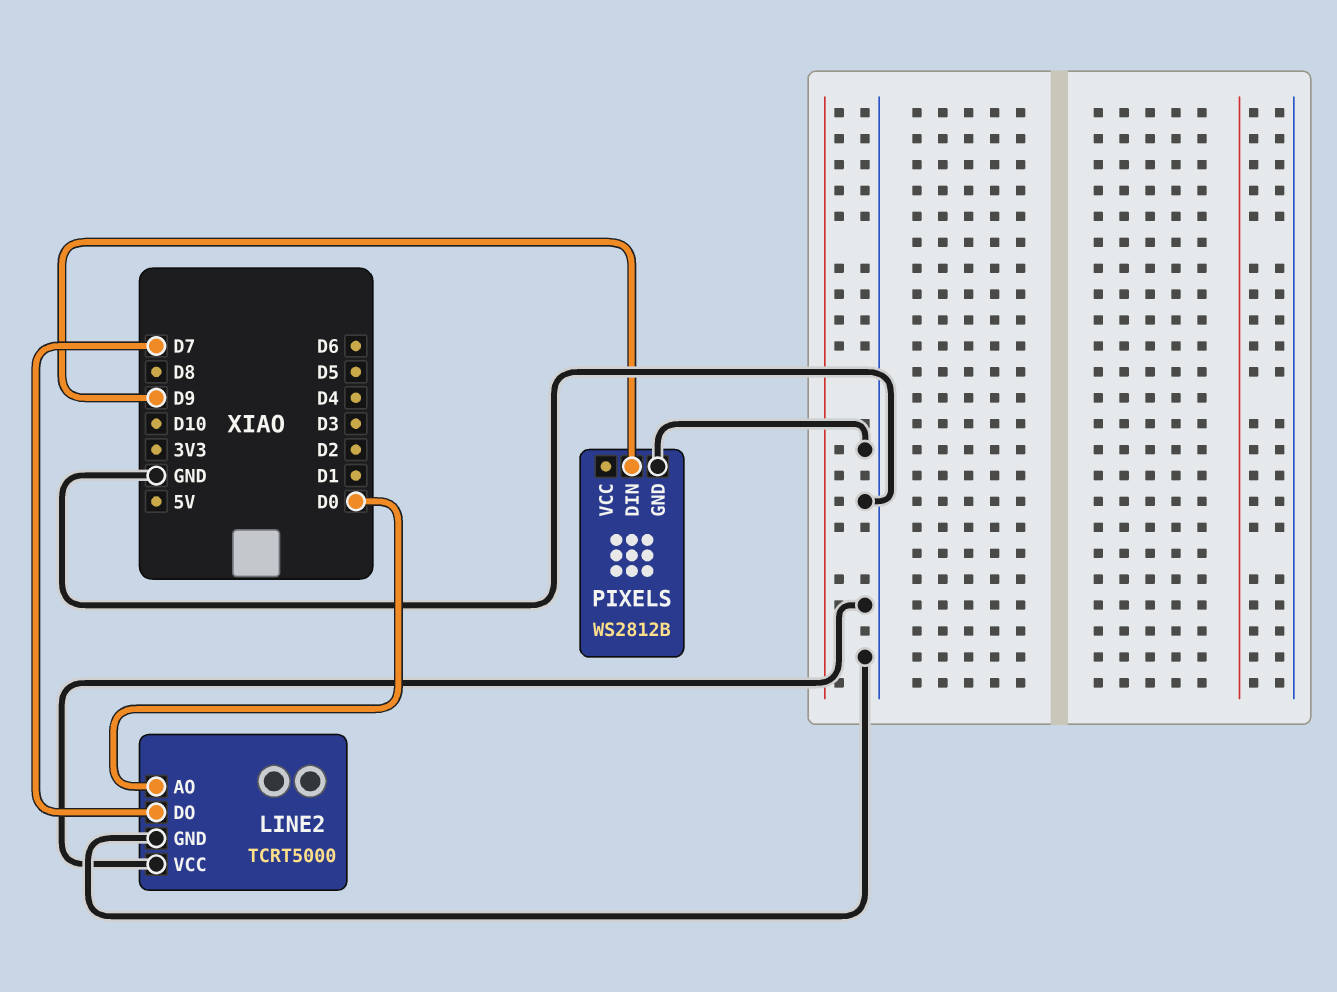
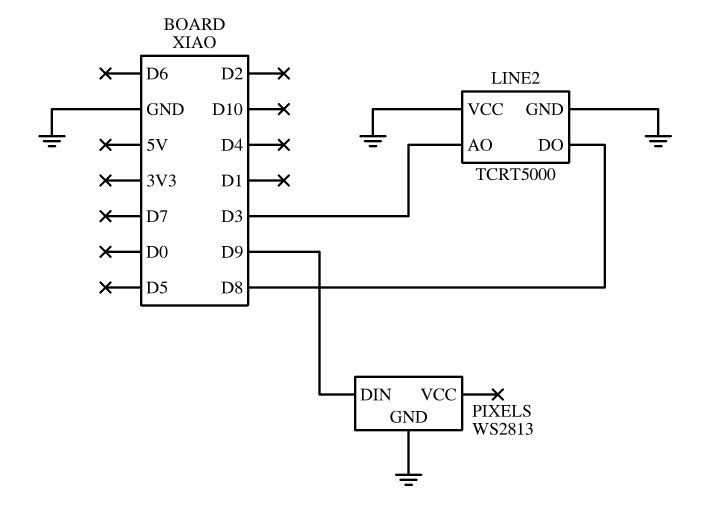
LINE2 pin AO: D0 -> D3
LINE2 pin DO: D7 -> D8
PIXELS: WS2812B -> WS2813

